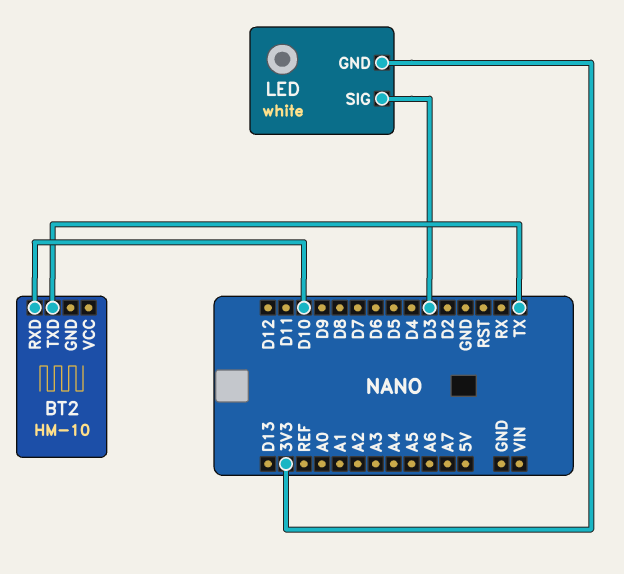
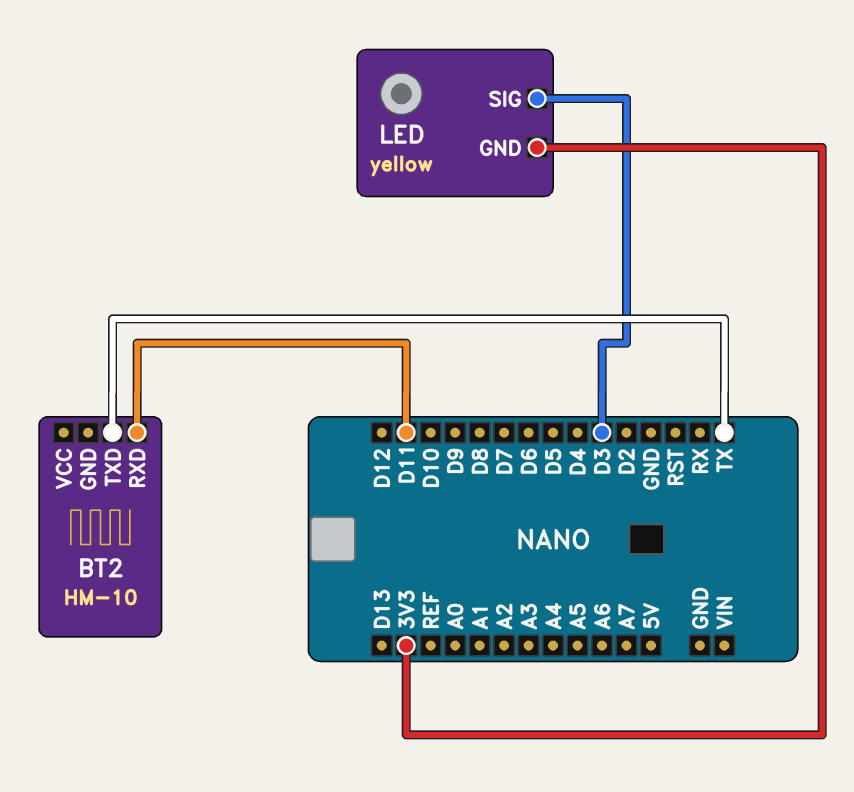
BT2 pin RXD: D10 -> D11
LED: white -> yellow

